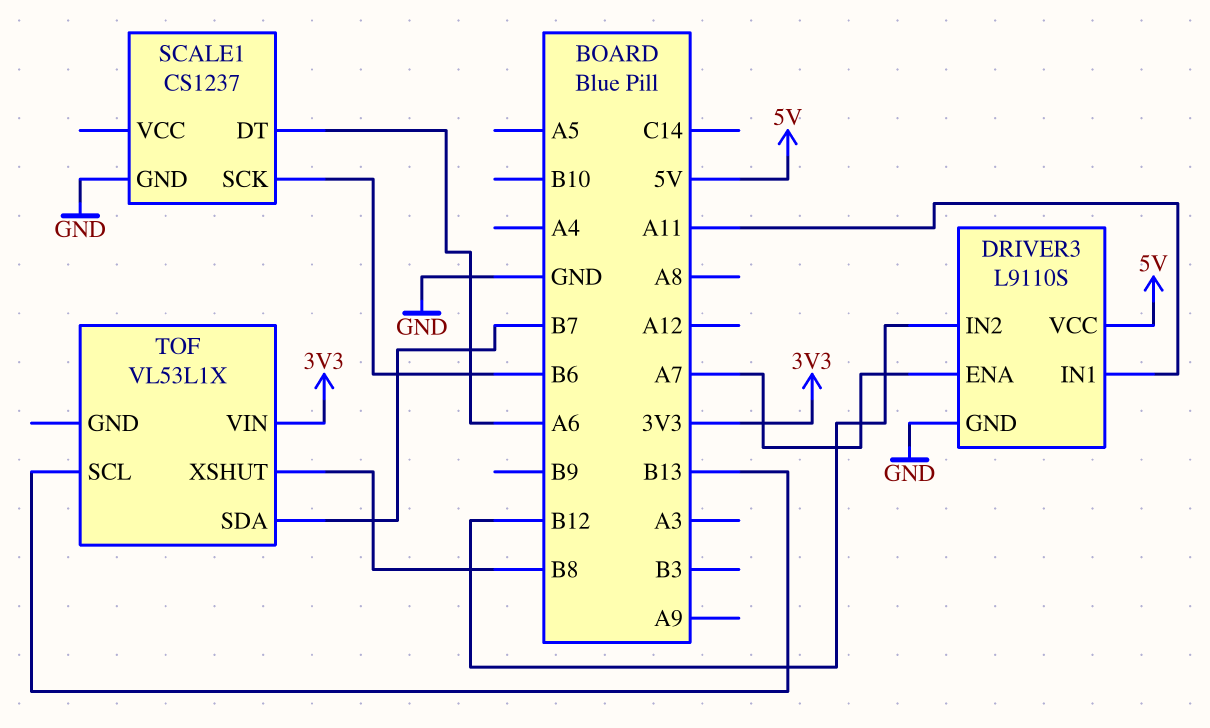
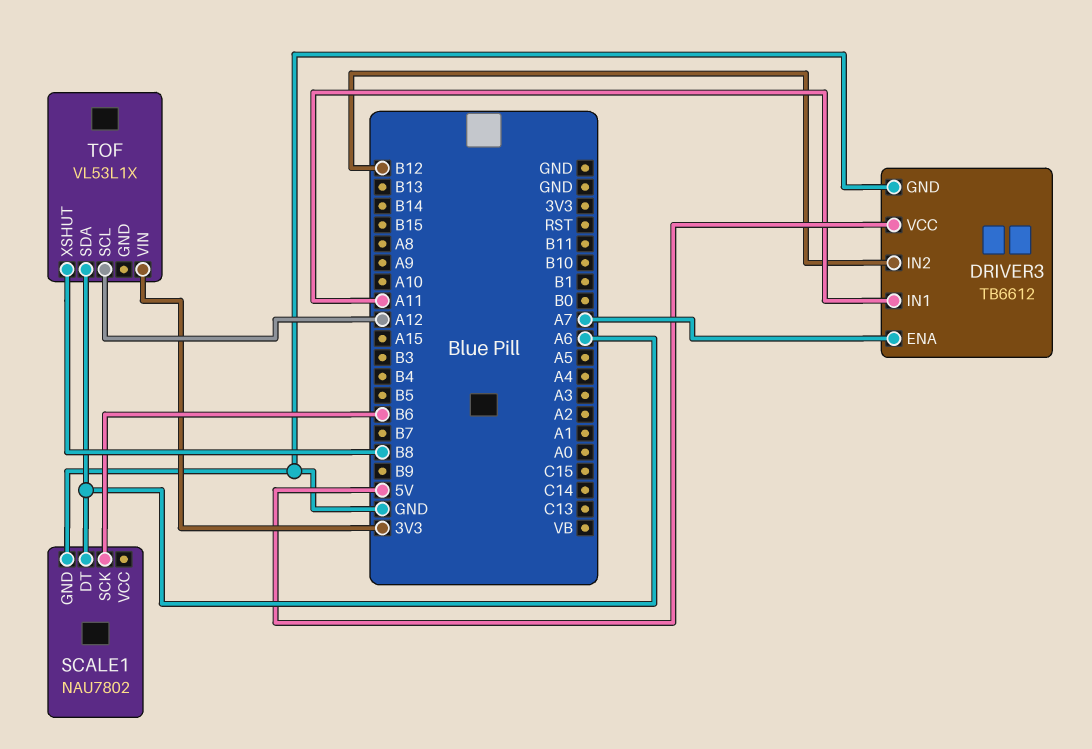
DRIVER3: L9110S -> TB6612
SCALE1: CS1237 -> NAU7802
TOF pin SCL: B13 -> A12
TOF pin SDA: B7 -> A6

